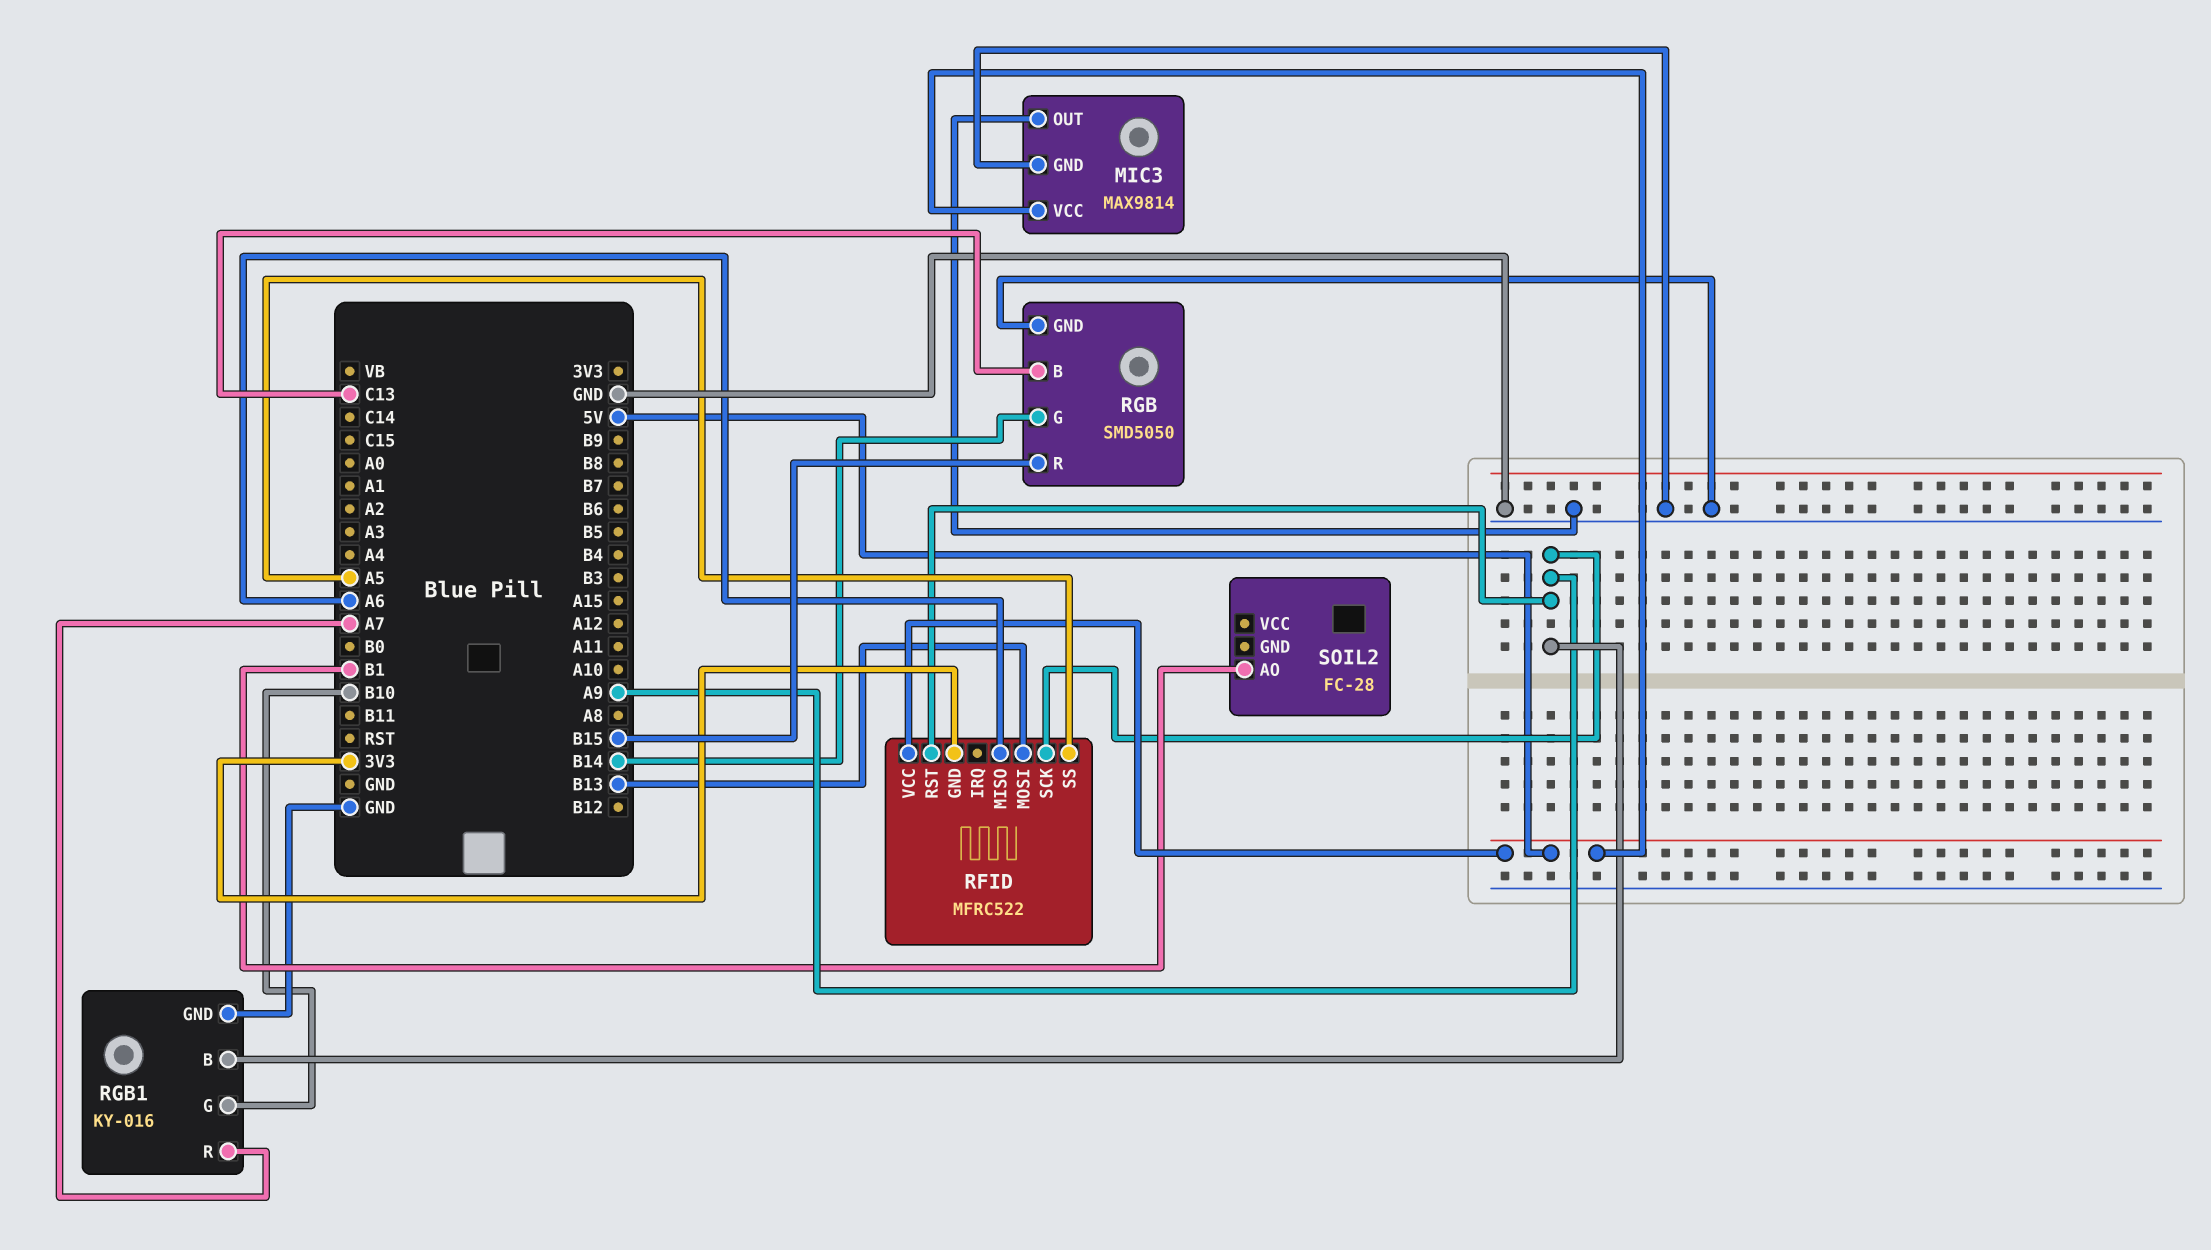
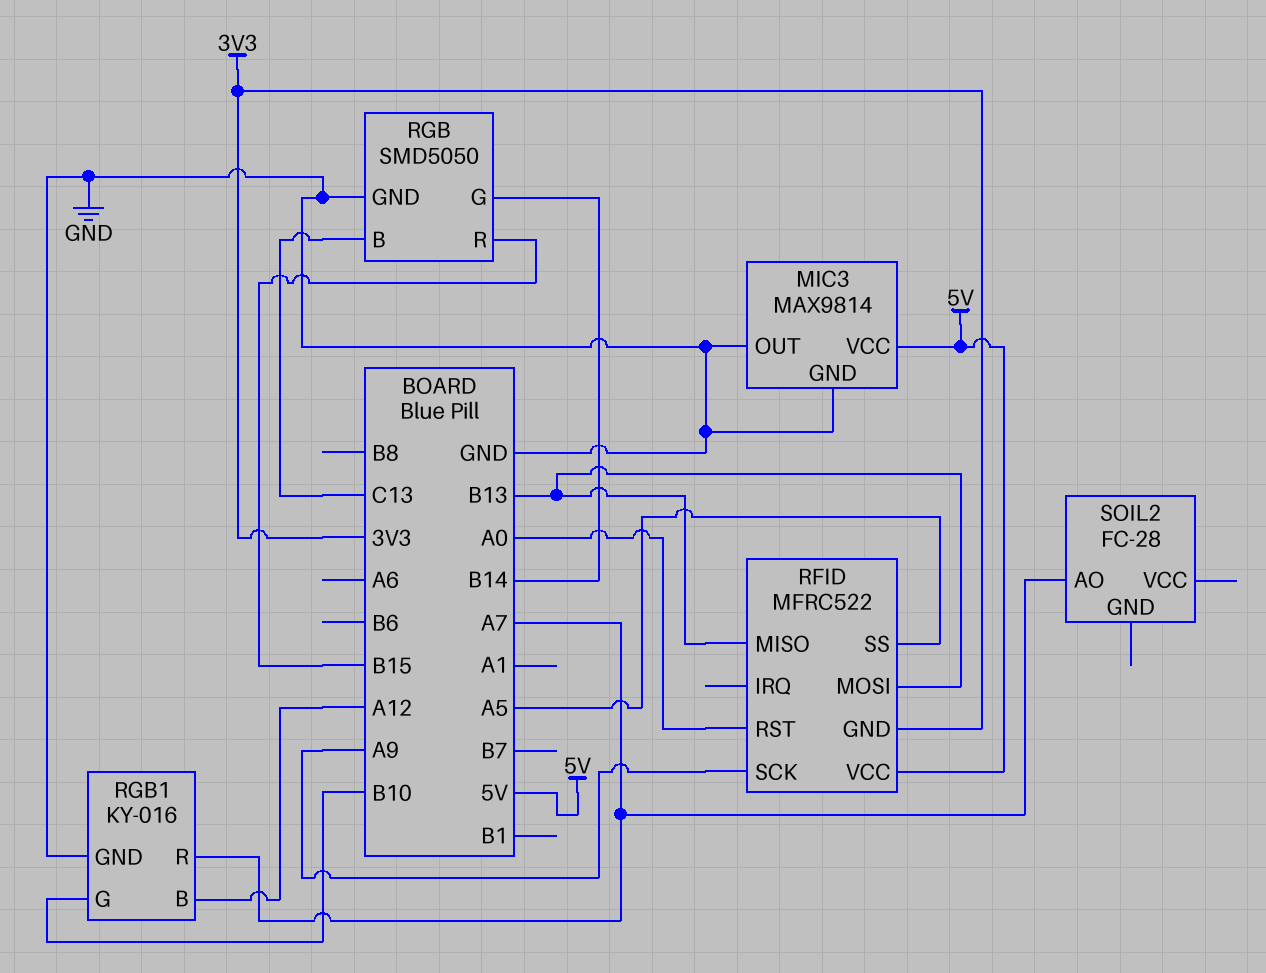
RFID pin MISO: A6 -> B13
RFID pin RST: A9 -> A0
RGB1 pin B: A9 -> A12
SOIL2 pin AO: B1 -> A7

